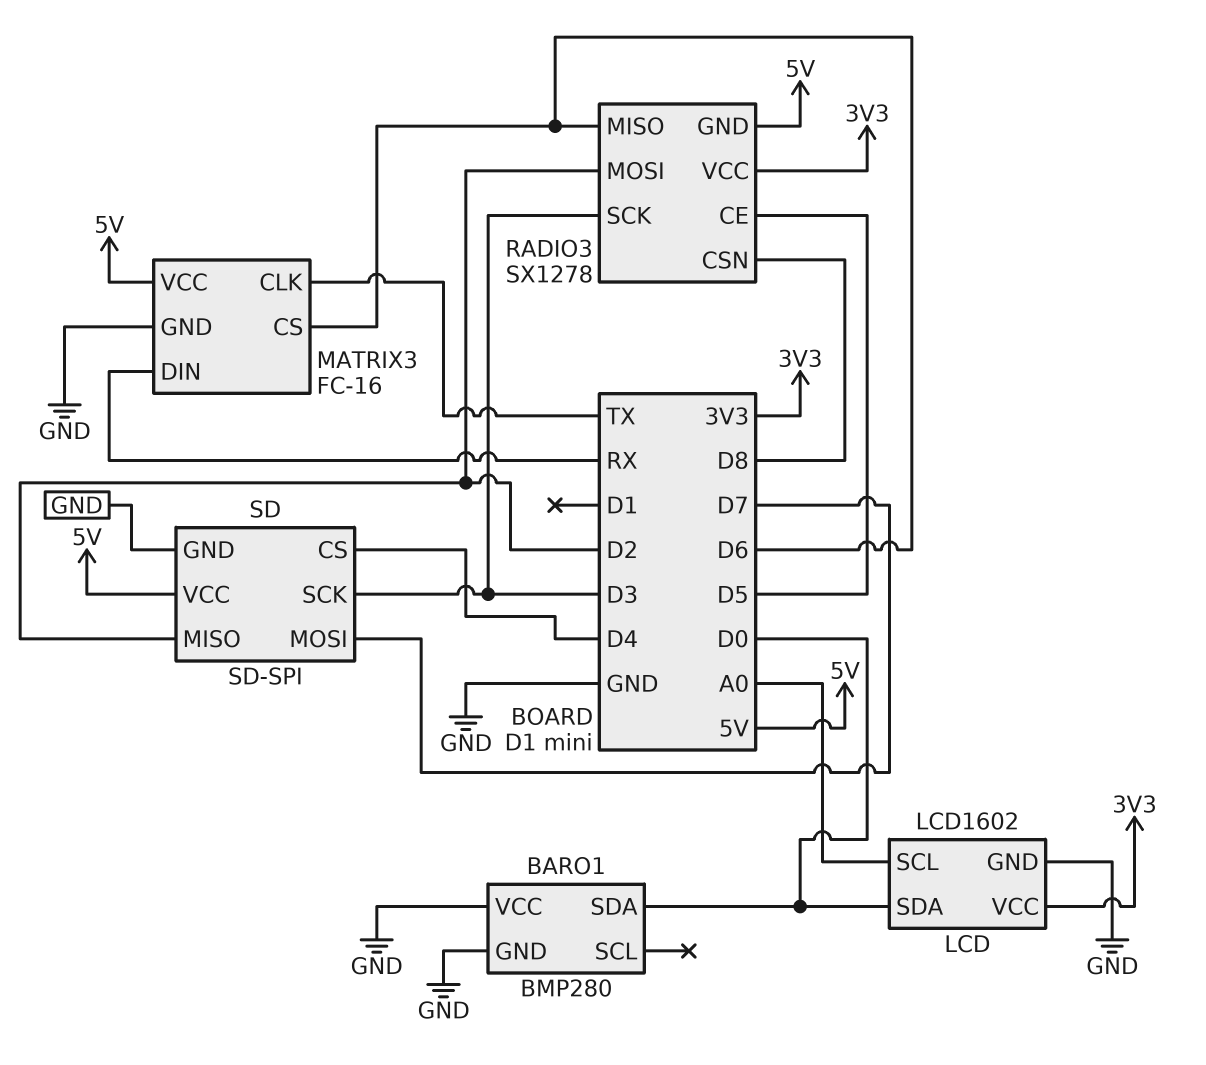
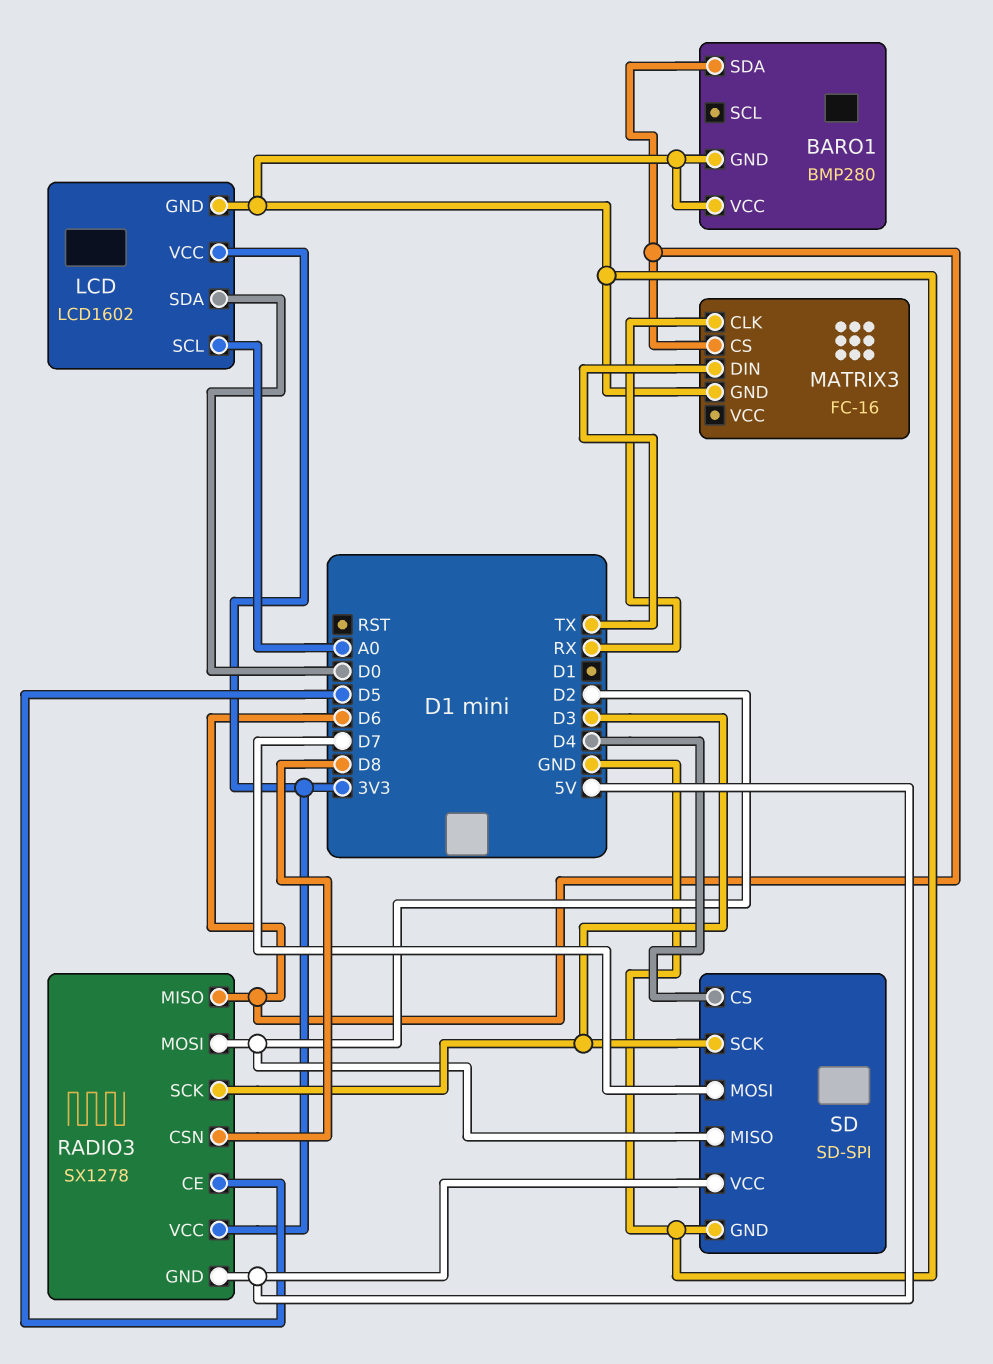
BARO1 pin SDA: D0 -> D6
MATRIX3 pin CLK: TX -> RX
MATRIX3 pin DIN: RX -> TX
MATRIX3 pin VCC: 5V -> none

